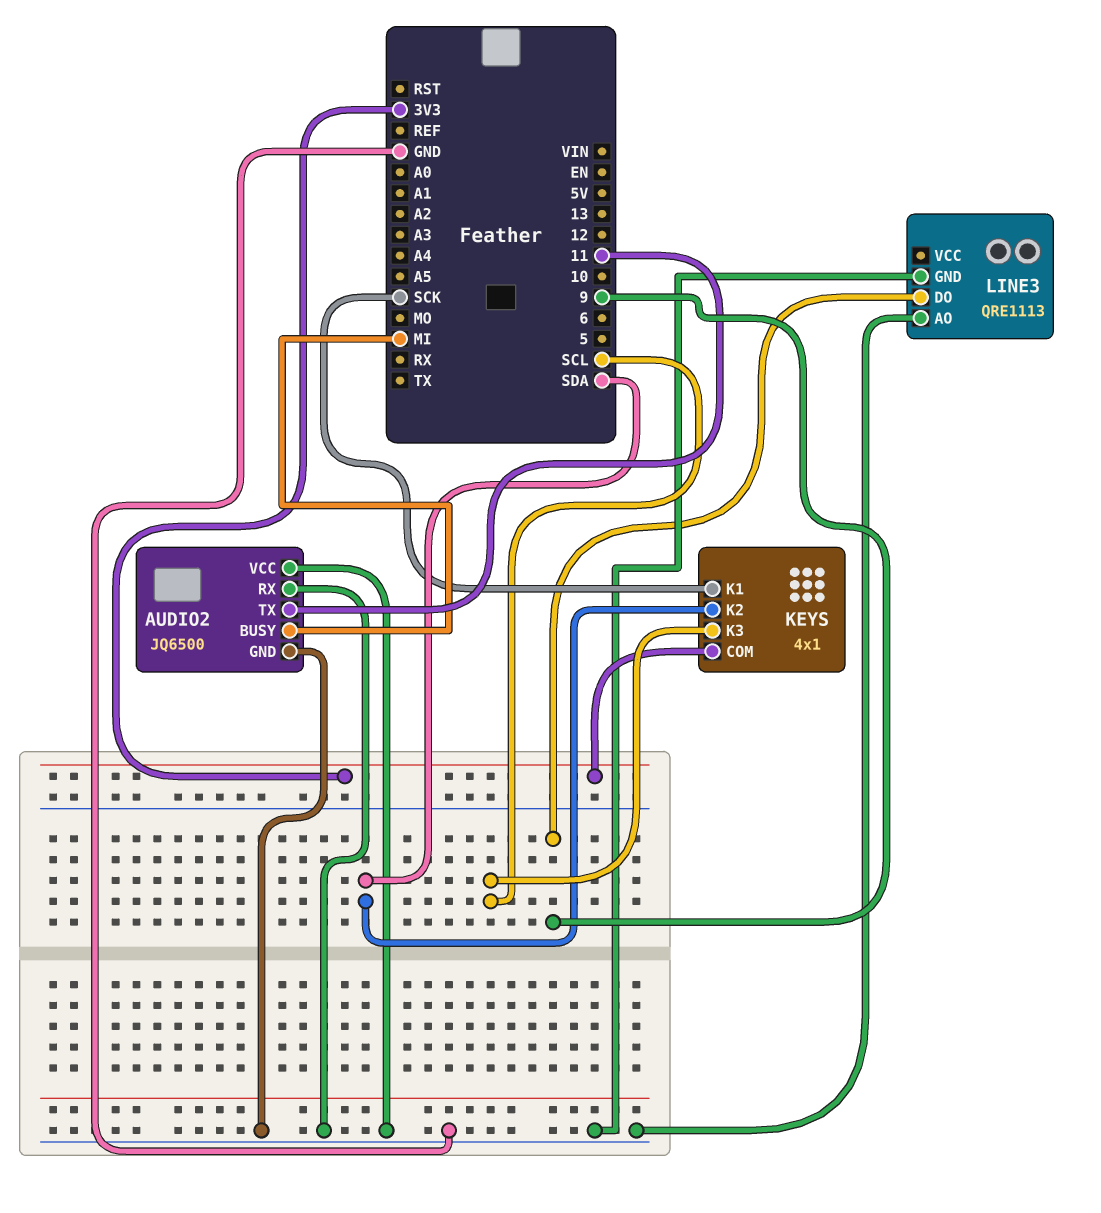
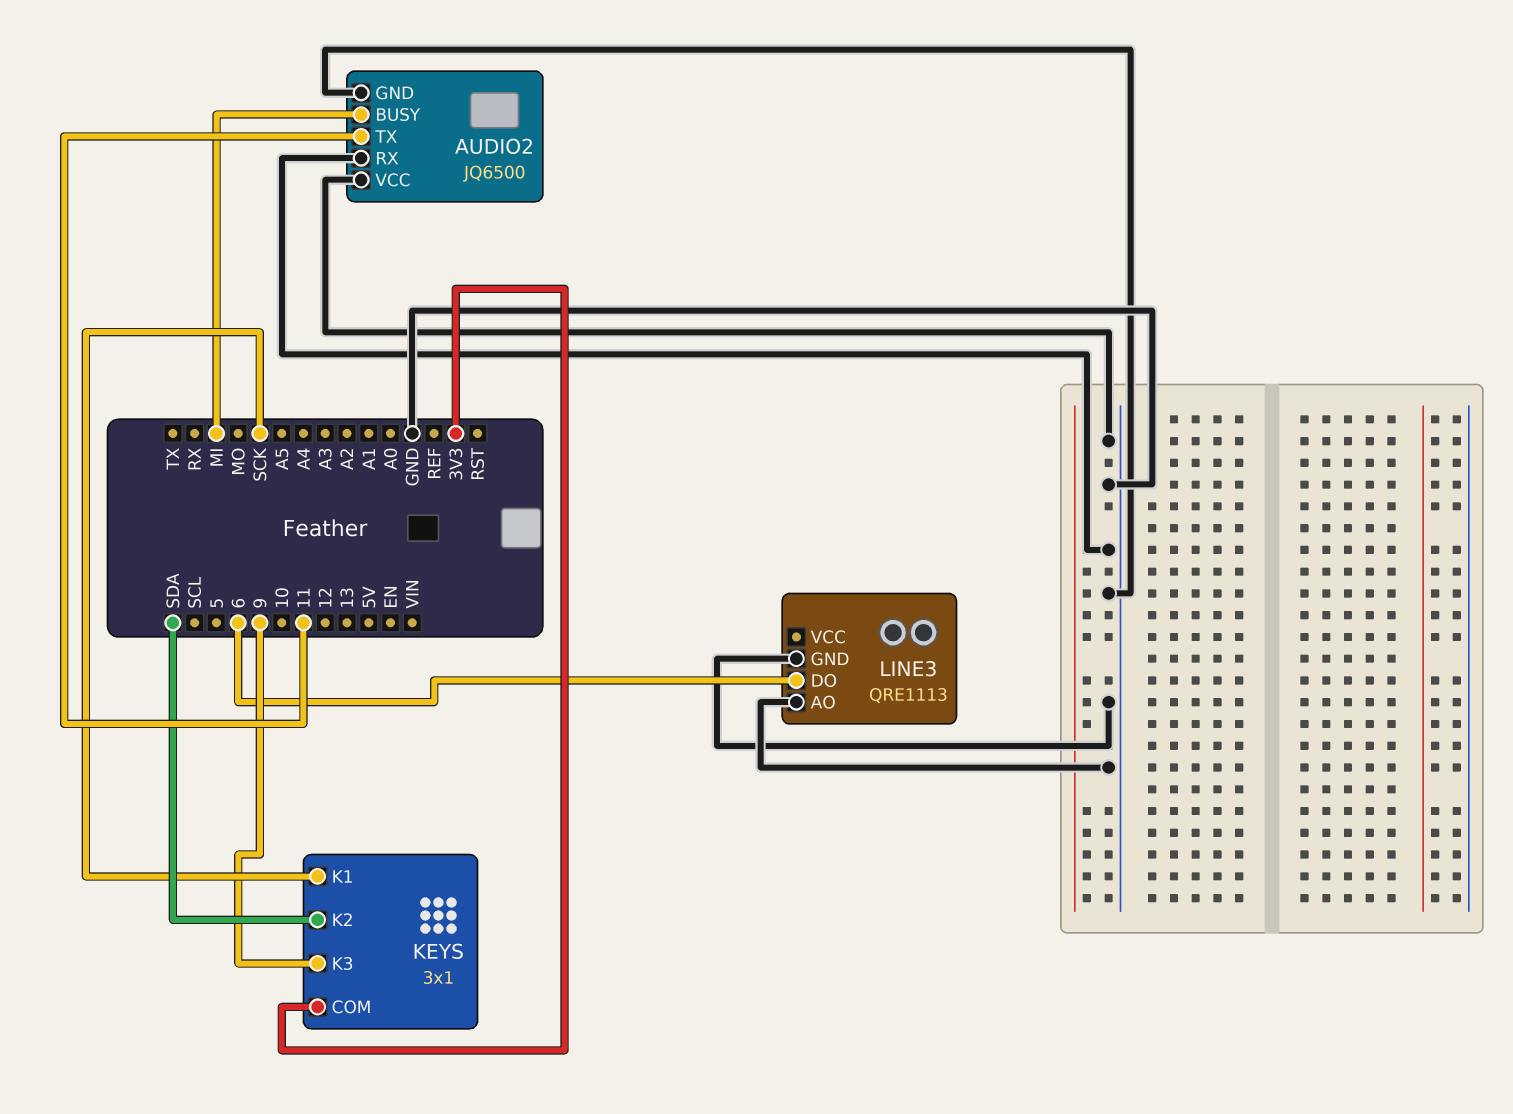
KEYS: 4x1 -> 3x1
KEYS pin K3: SCL -> 9
LINE3 pin DO: 9 -> 6

